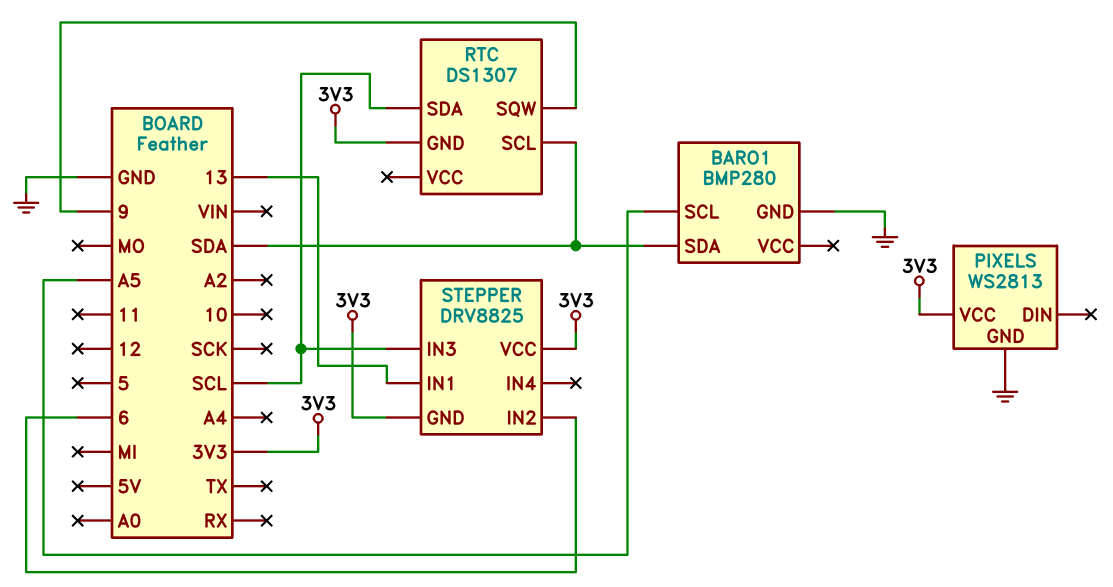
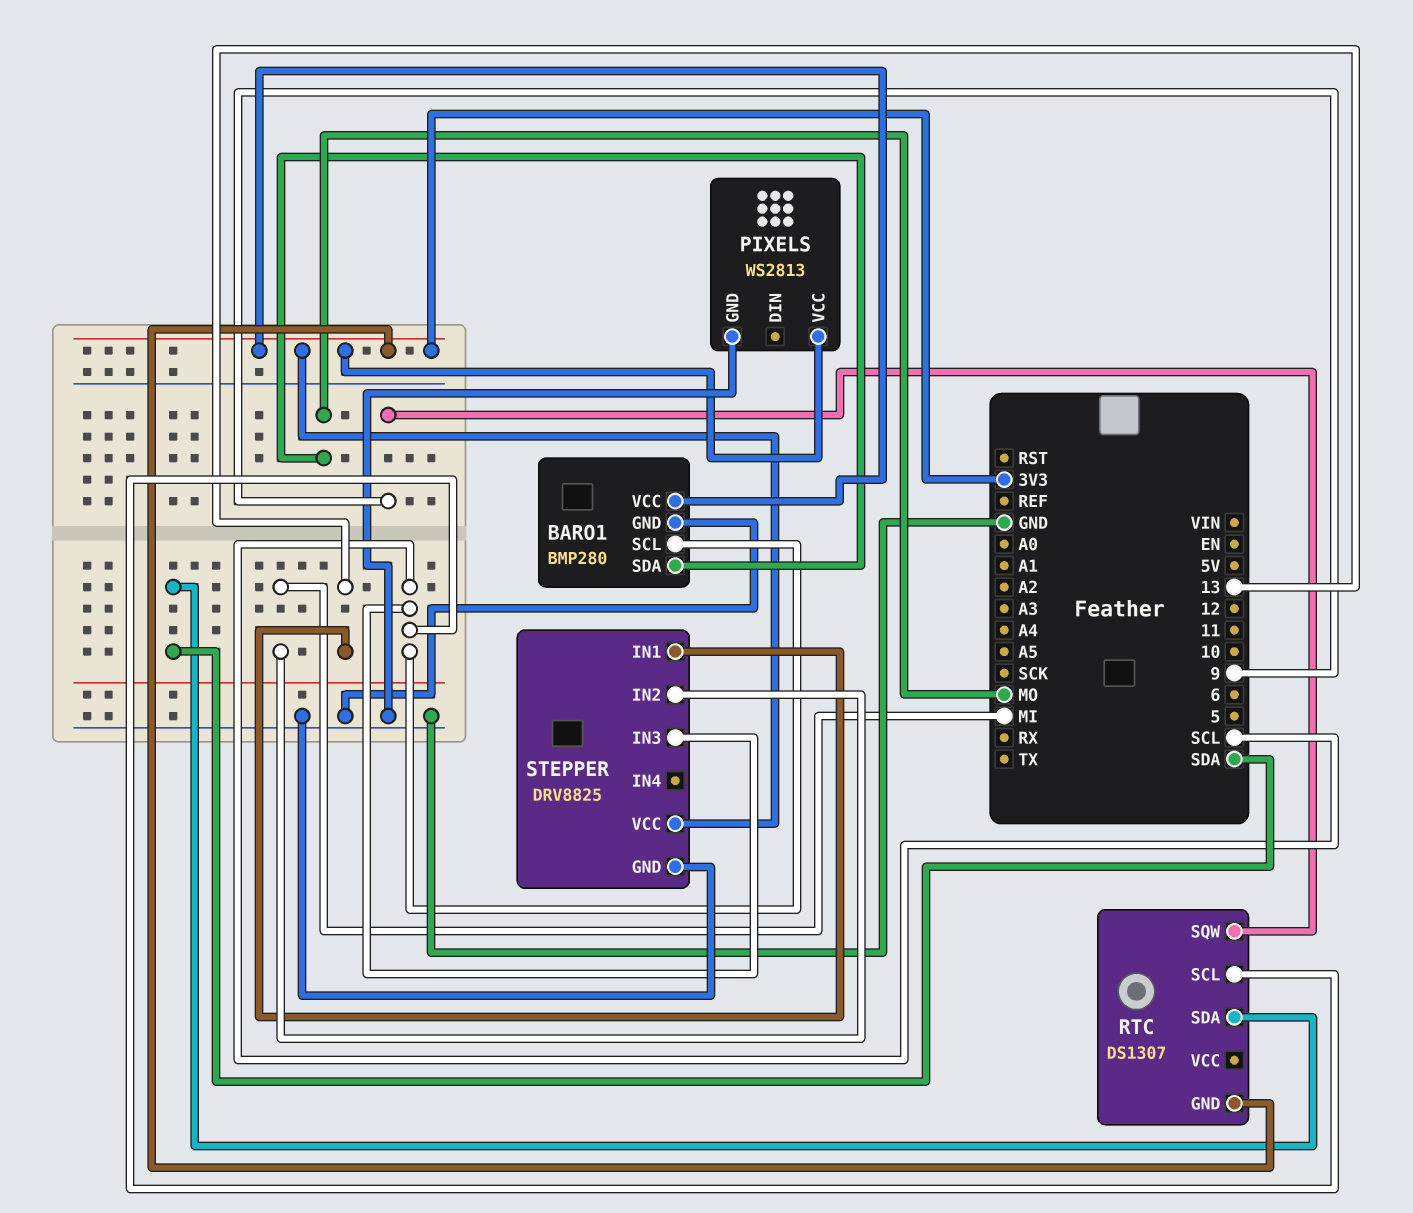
BARO1 pin SCL: A5 -> SCL
BARO1 pin SDA: SDA -> MO
BARO1 pin VCC: none -> 3V3
RTC pin SCL: SDA -> SCL
RTC pin SDA: SCL -> SDA
STEPPER pin GND: 3V3 -> GND
STEPPER pin IN2: 6 -> MI

